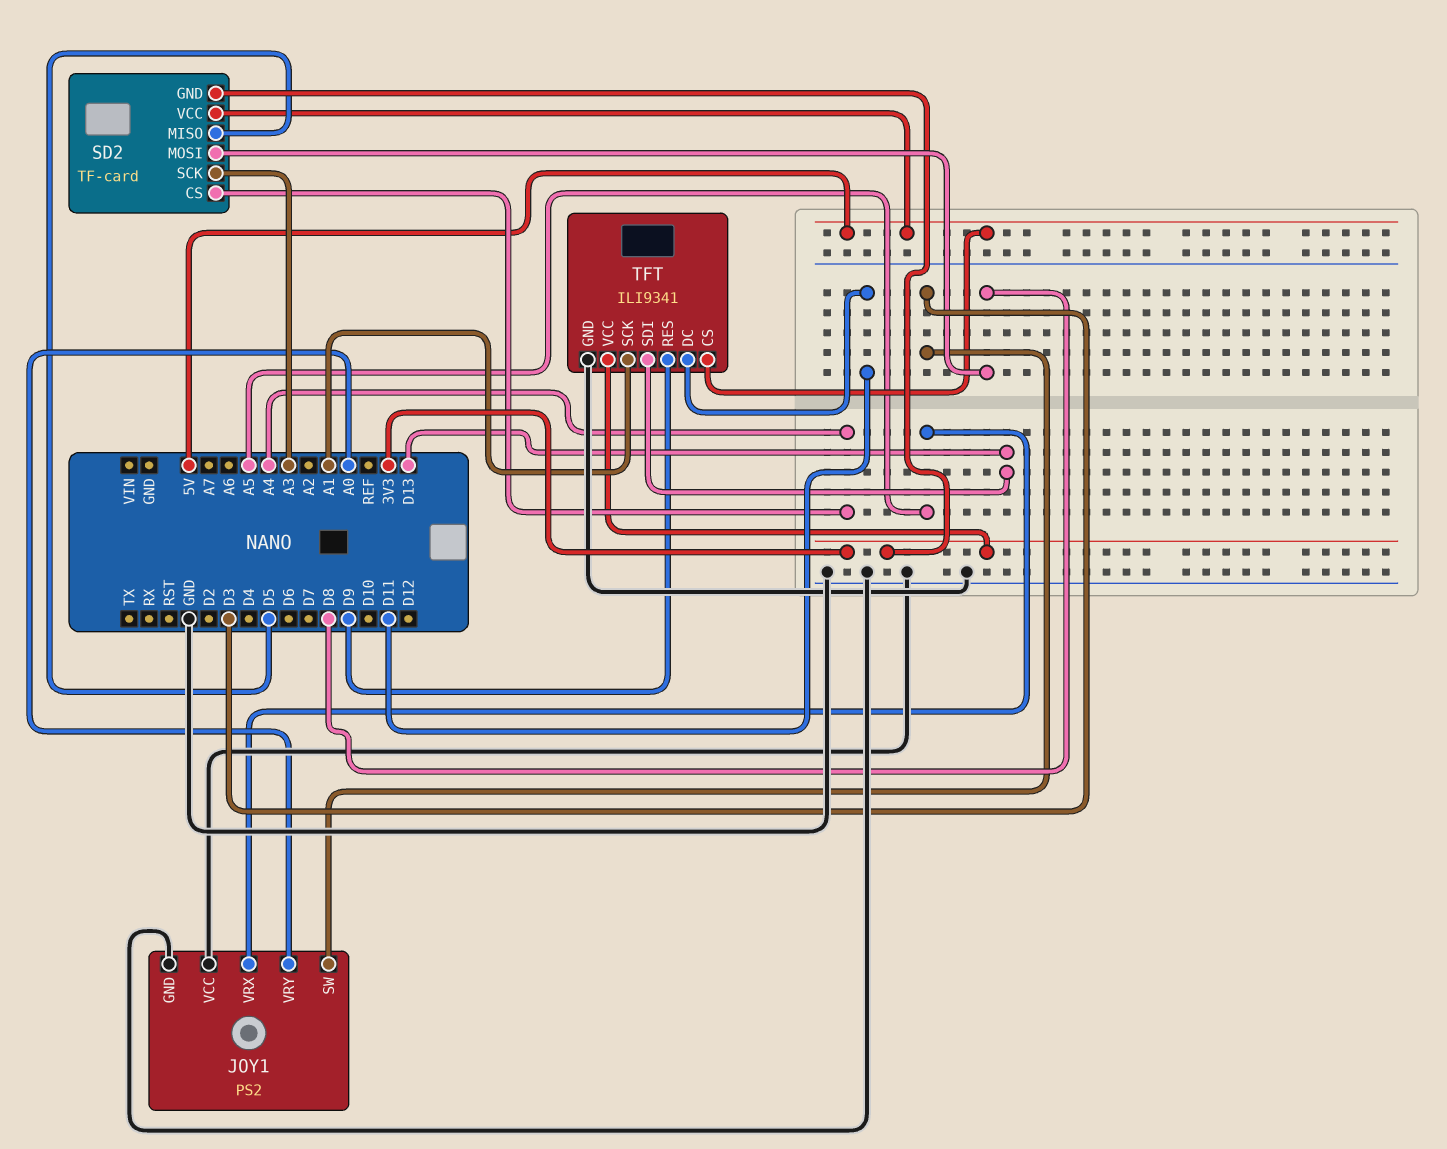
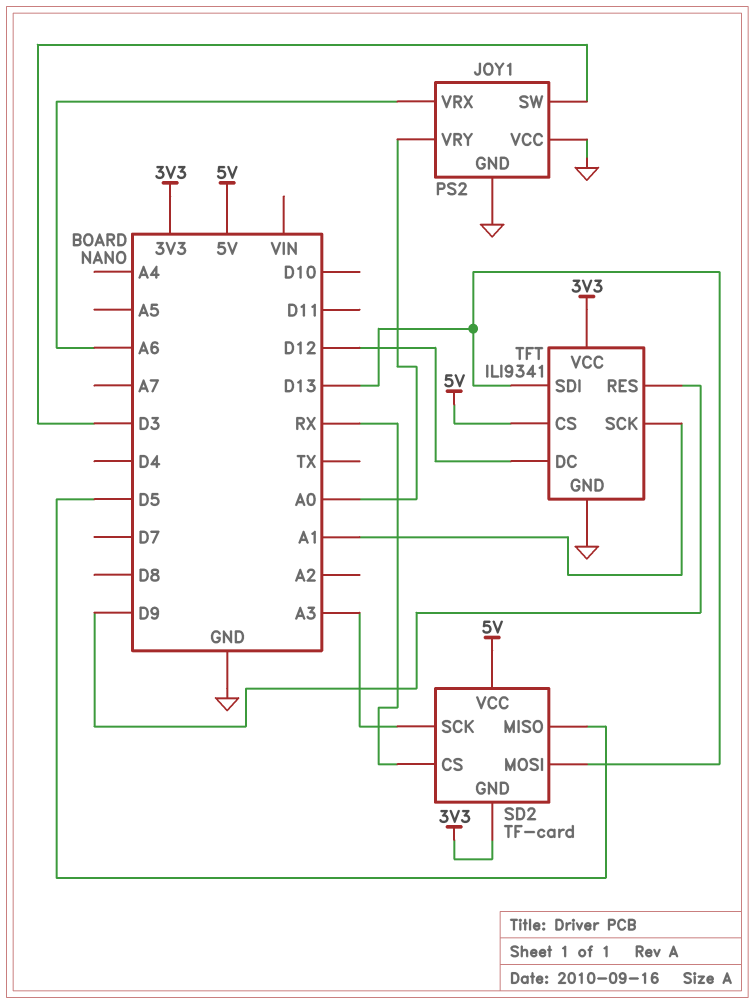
JOY1 pin VRX: A5 -> A6
SD2 pin CS: A4 -> RX
SD2 pin MOSI: D8 -> D13
TFT pin DC: D11 -> D12

